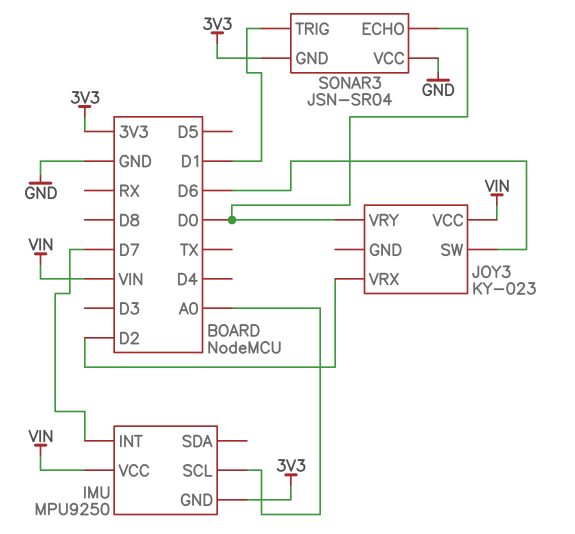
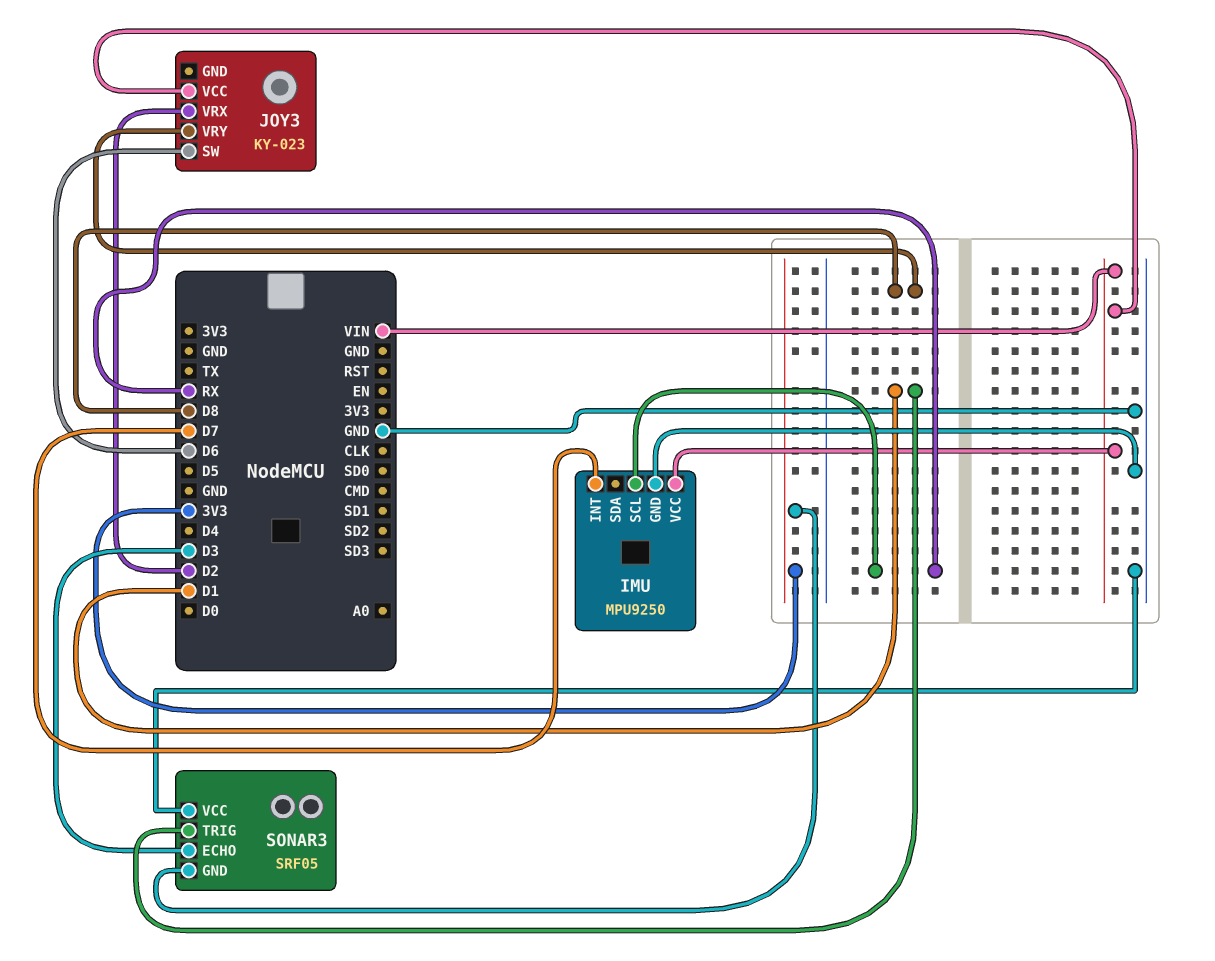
IMU pin GND: 3V3 -> GND
IMU pin SCL: A0 -> RX
JOY3 pin VRY: D0 -> D8
SONAR3: JSN-SR04 -> SRF05
SONAR3 pin ECHO: D0 -> D3

